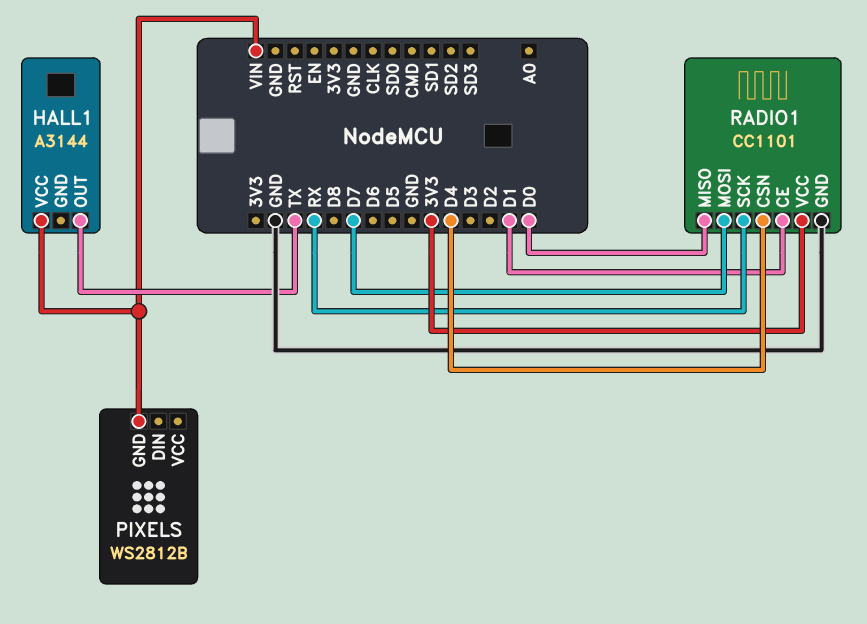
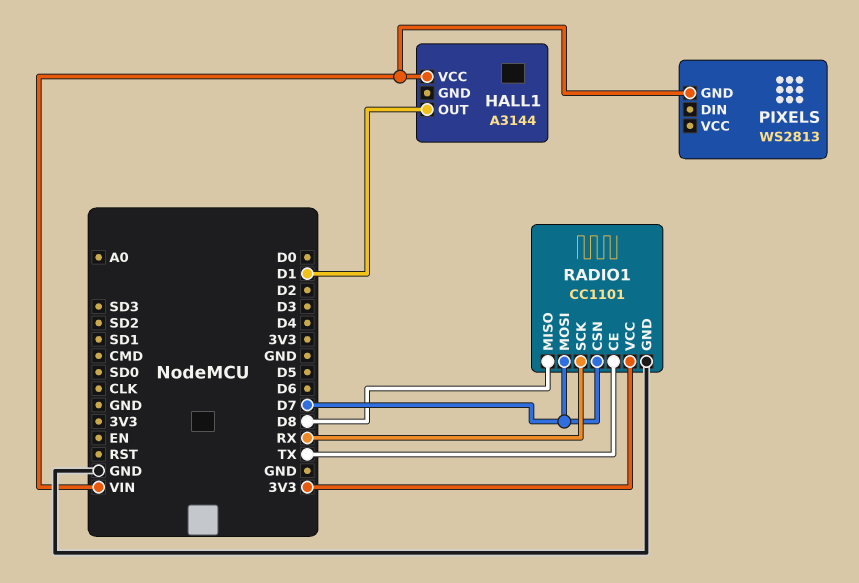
HALL1 pin OUT: TX -> D1
PIXELS: WS2812B -> WS2813
RADIO1 pin CE: D1 -> TX
RADIO1 pin CSN: D4 -> D7
RADIO1 pin MISO: D0 -> D8

